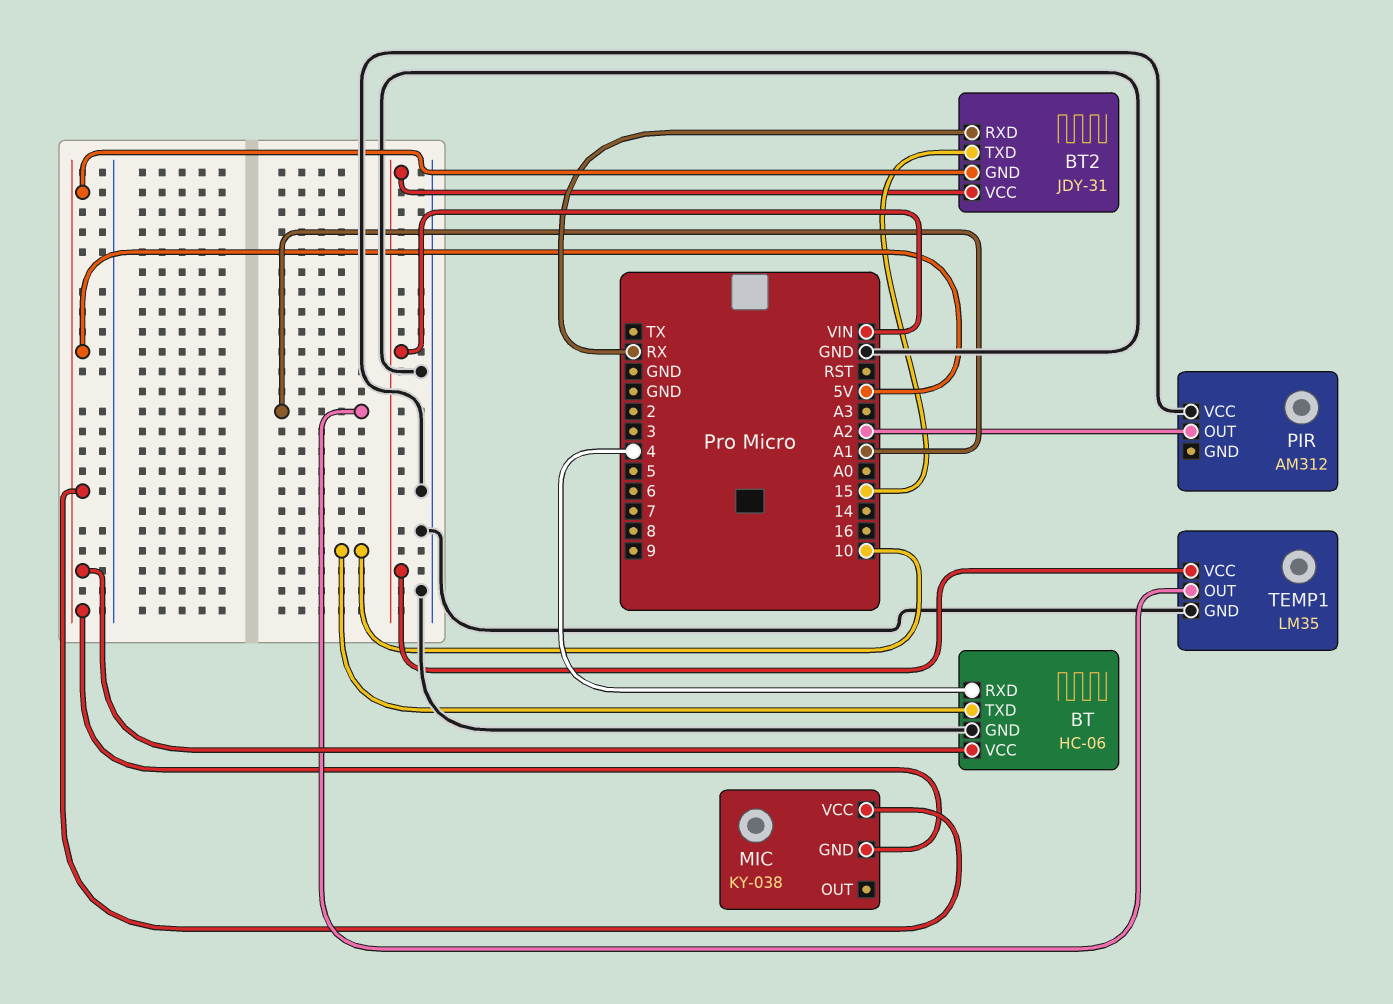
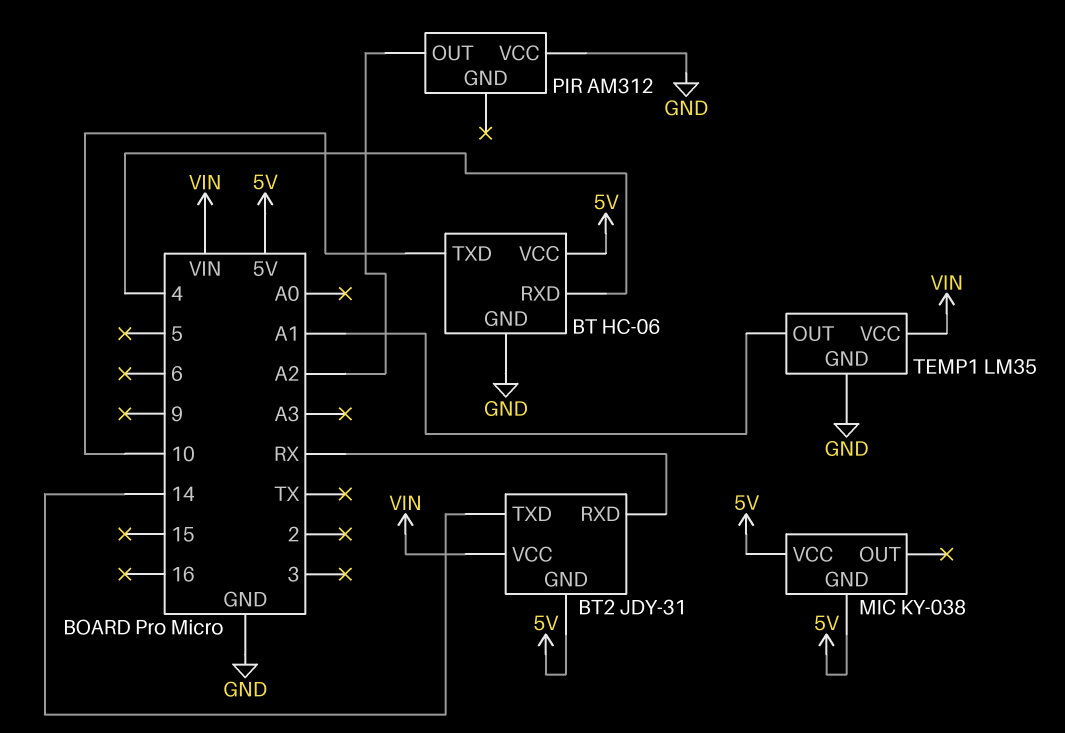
BT2 pin TXD: 15 -> 14

